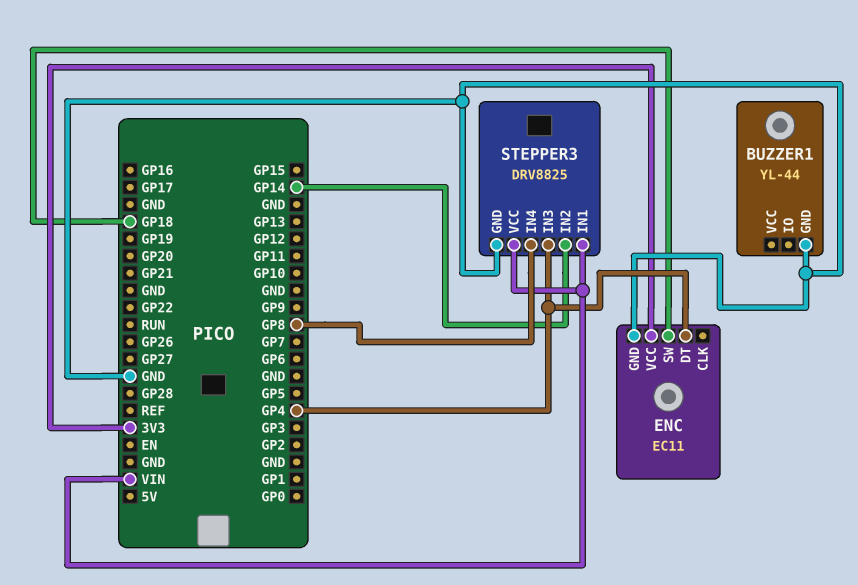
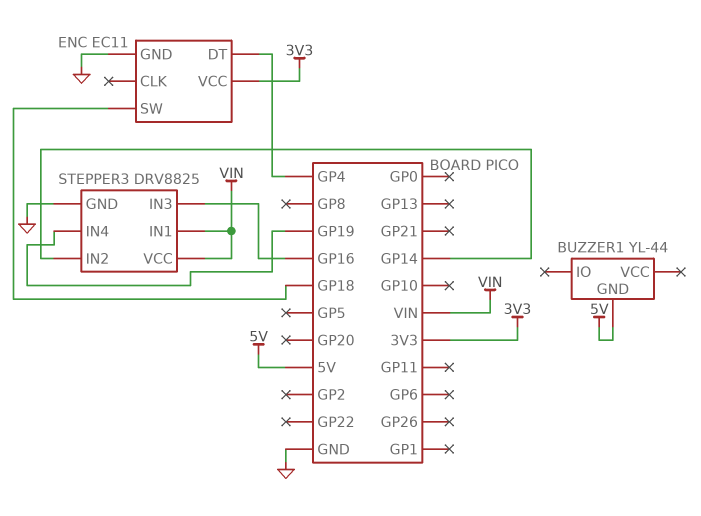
BUZZER1 pin GND: GND -> 5V
STEPPER3 pin IN3: GP4 -> GP16
STEPPER3 pin IN4: GP8 -> GP19

